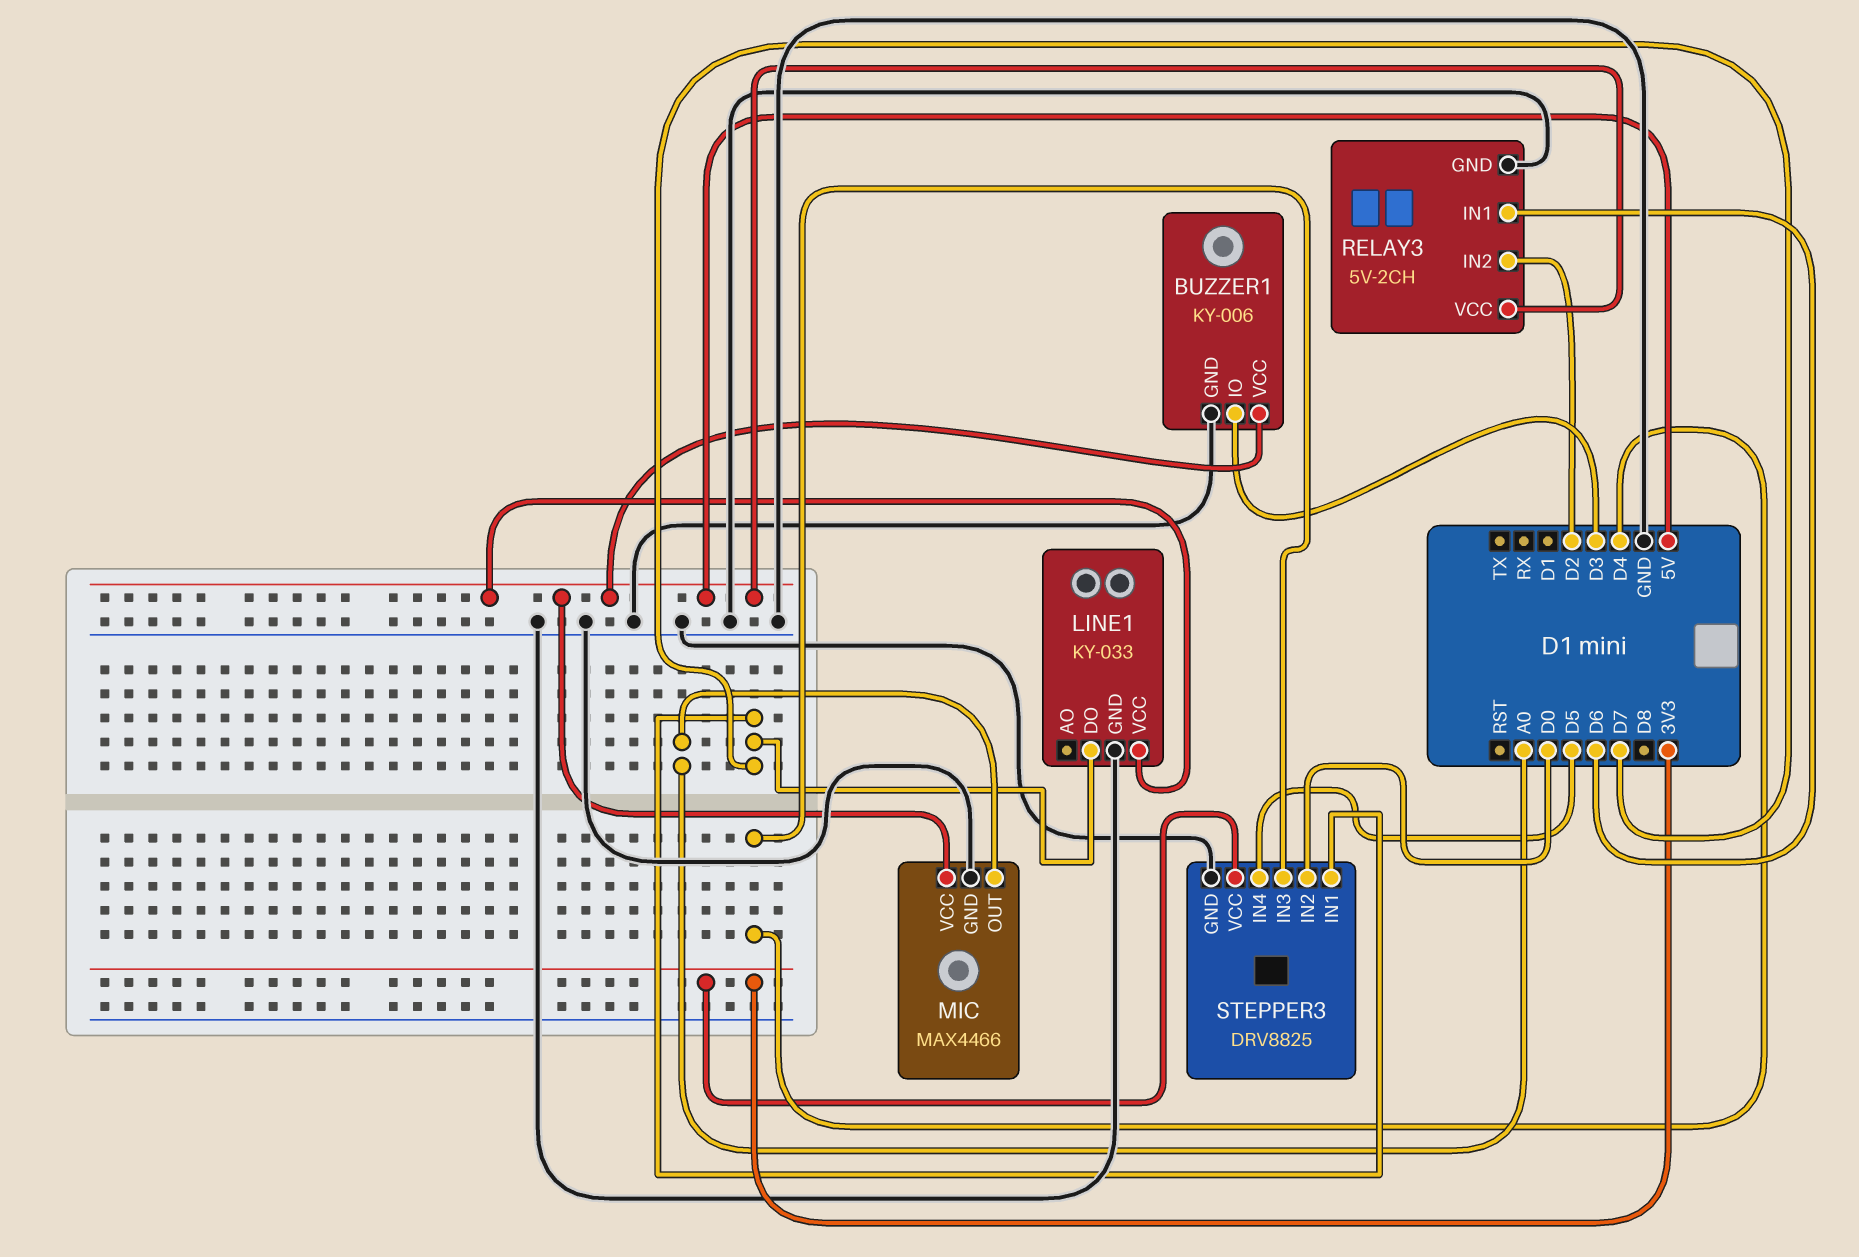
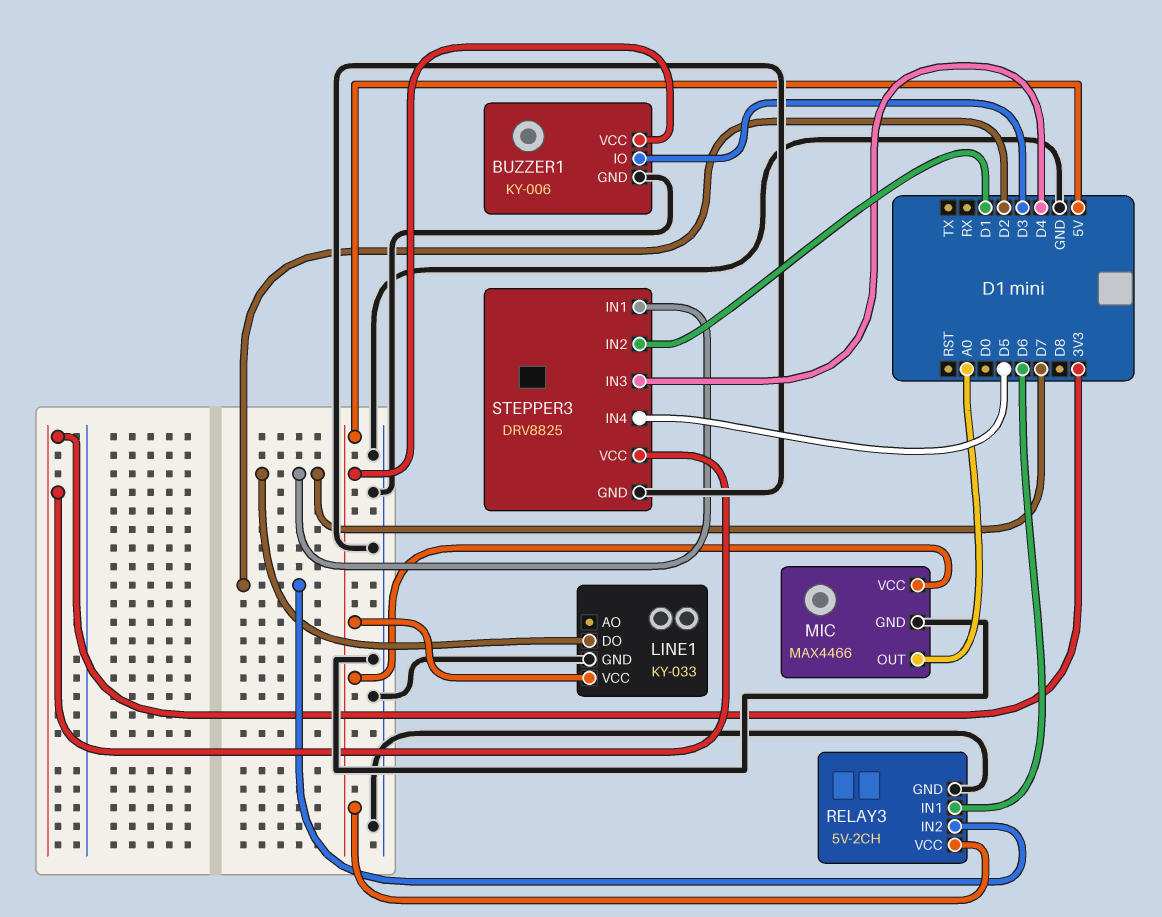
STEPPER3 pin IN2: D0 -> D1

